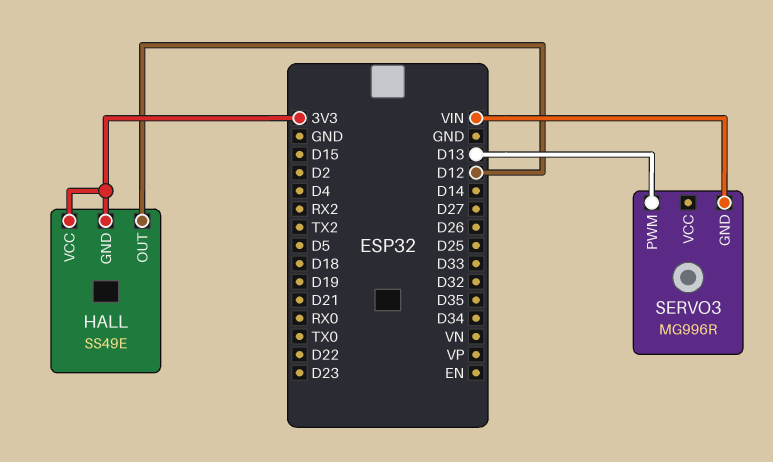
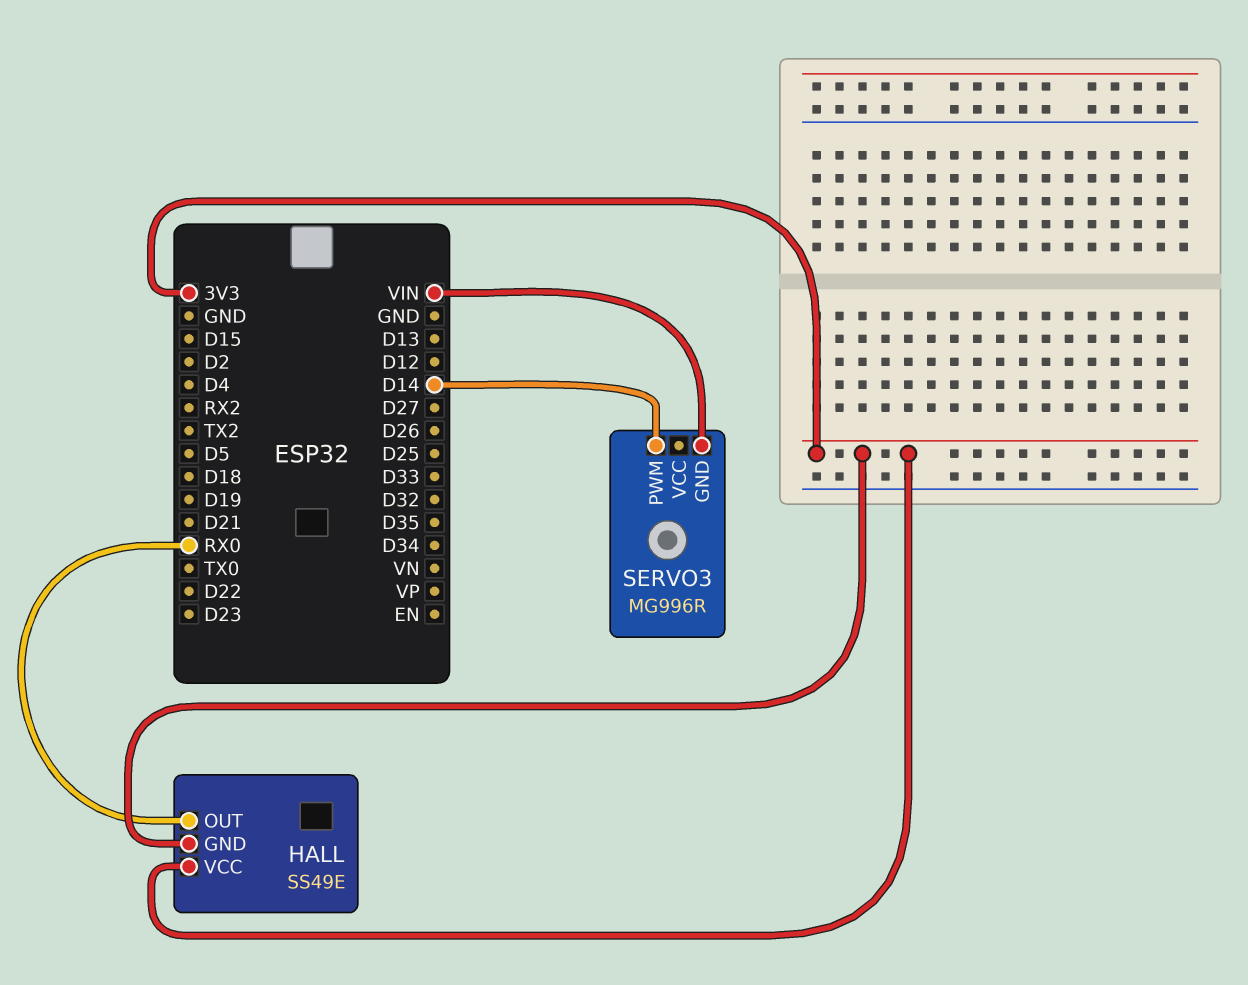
HALL pin OUT: D12 -> RX0
SERVO3 pin PWM: D13 -> D14

